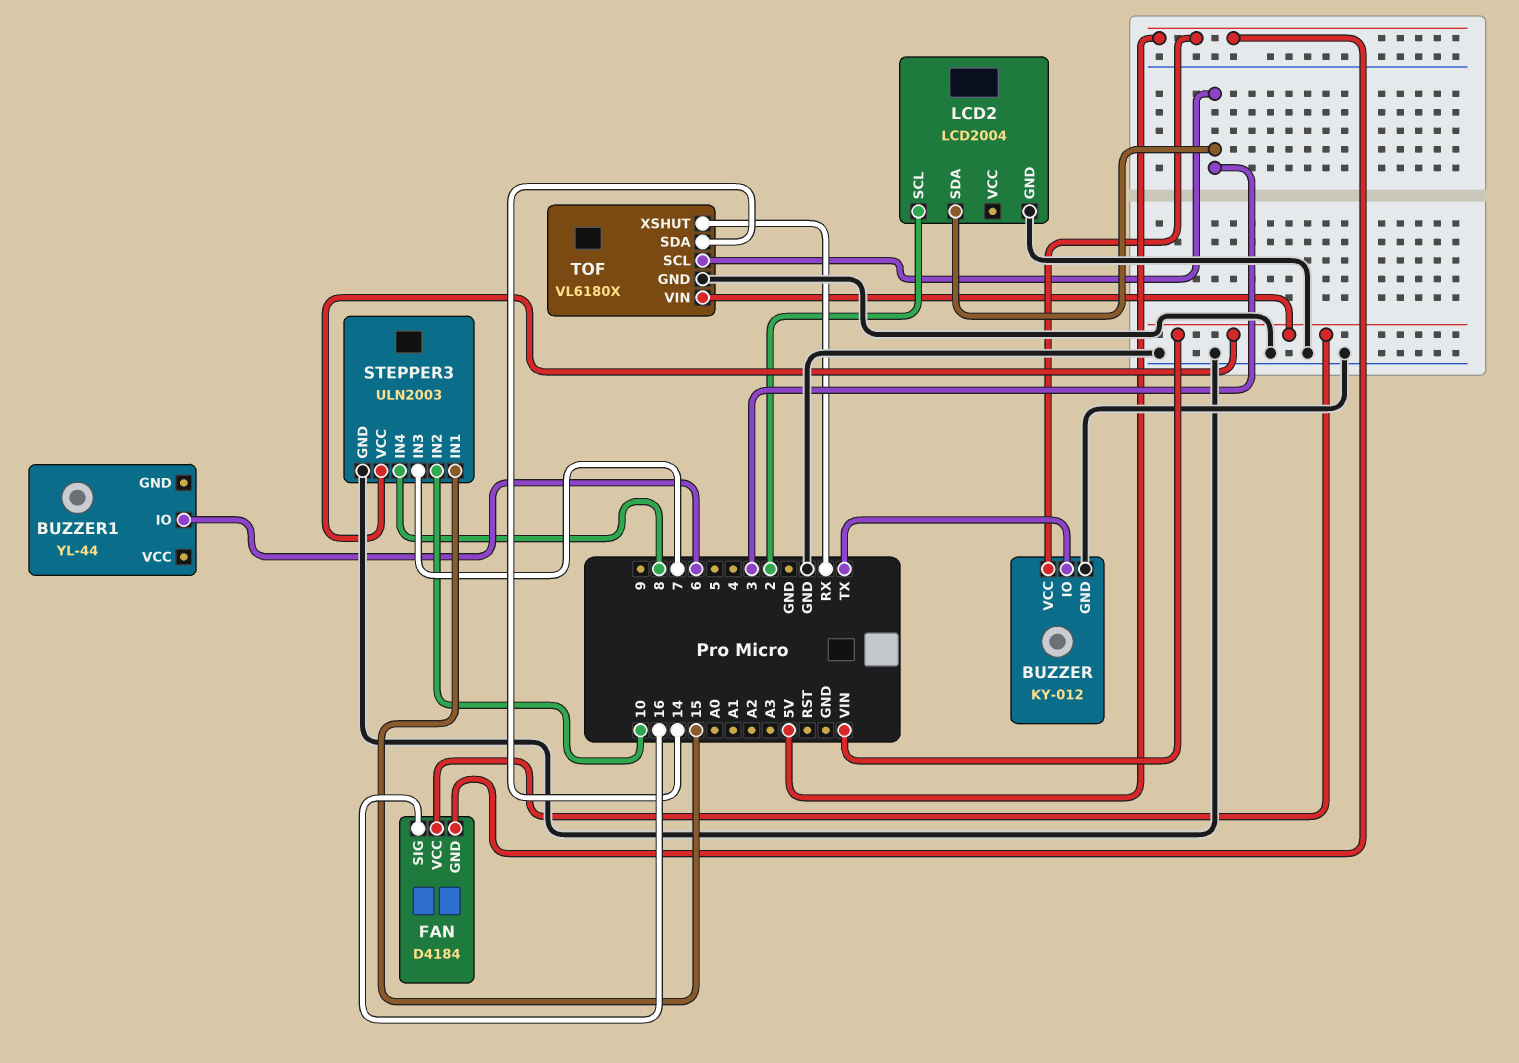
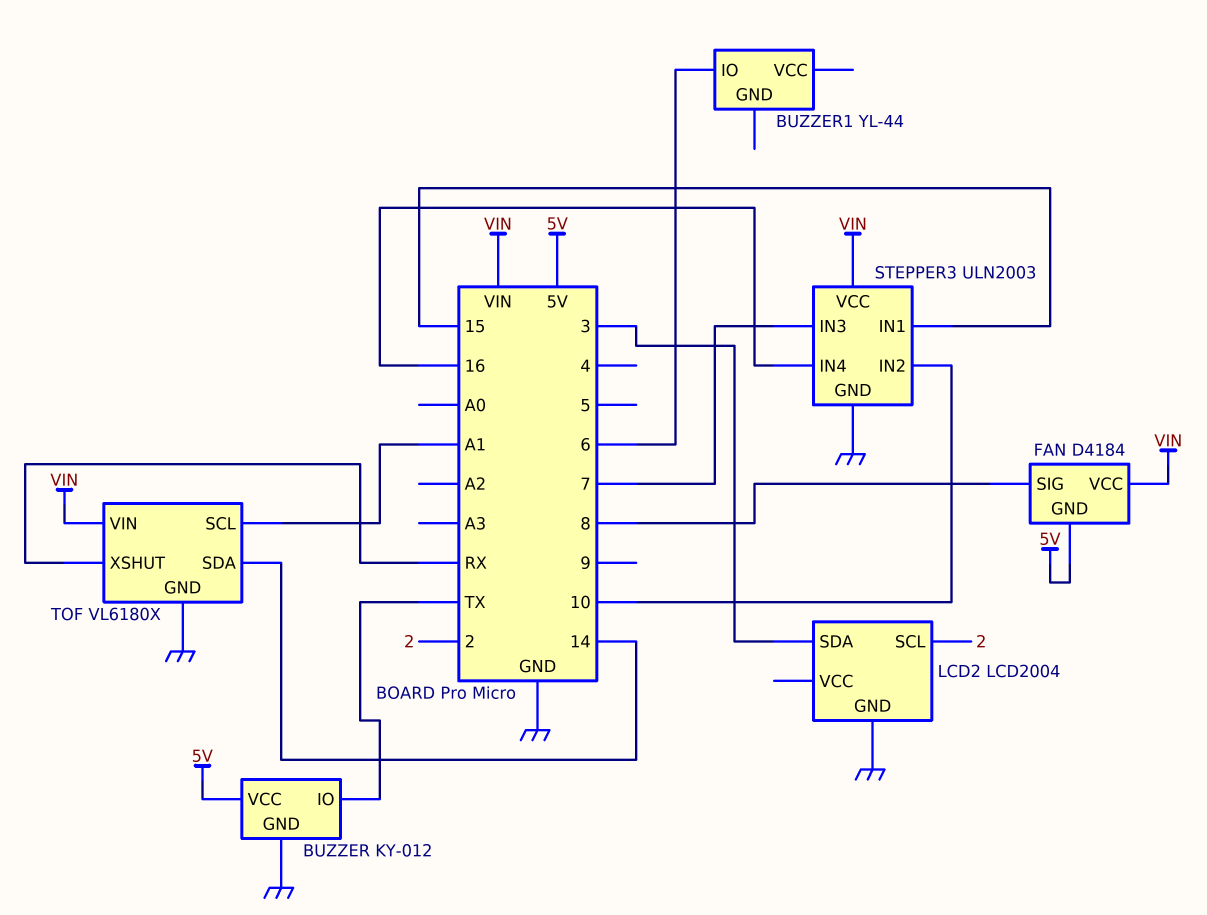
FAN pin SIG: 16 -> 8
STEPPER3 pin IN4: 8 -> 16
TOF pin SCL: 3 -> A1

